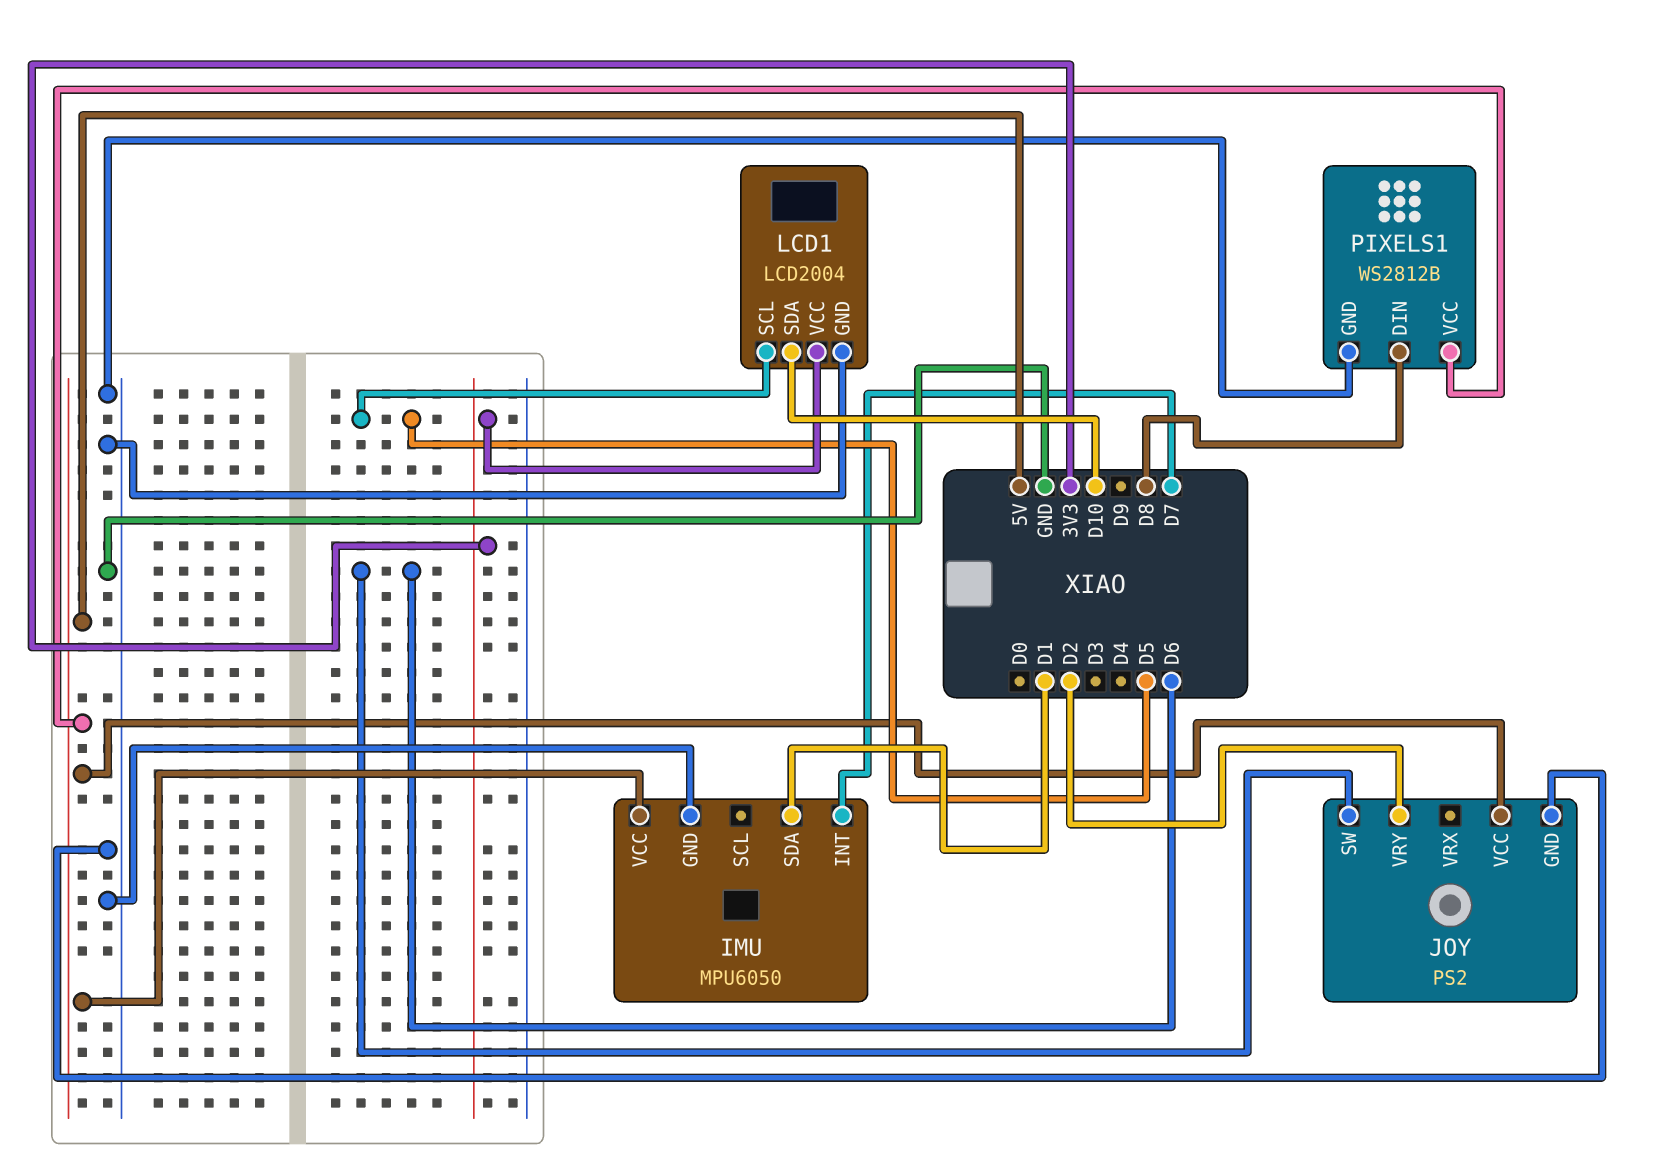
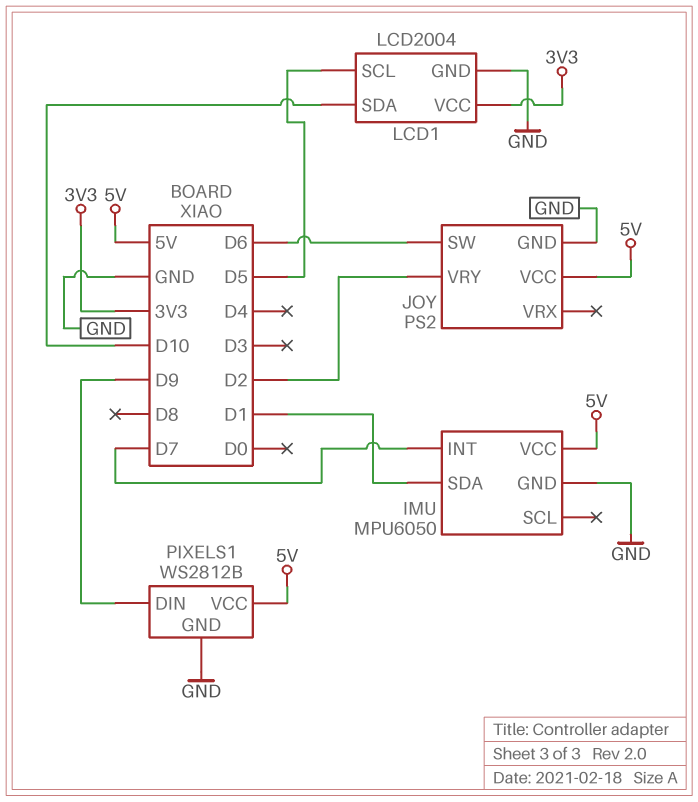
PIXELS1 pin DIN: D8 -> D9

